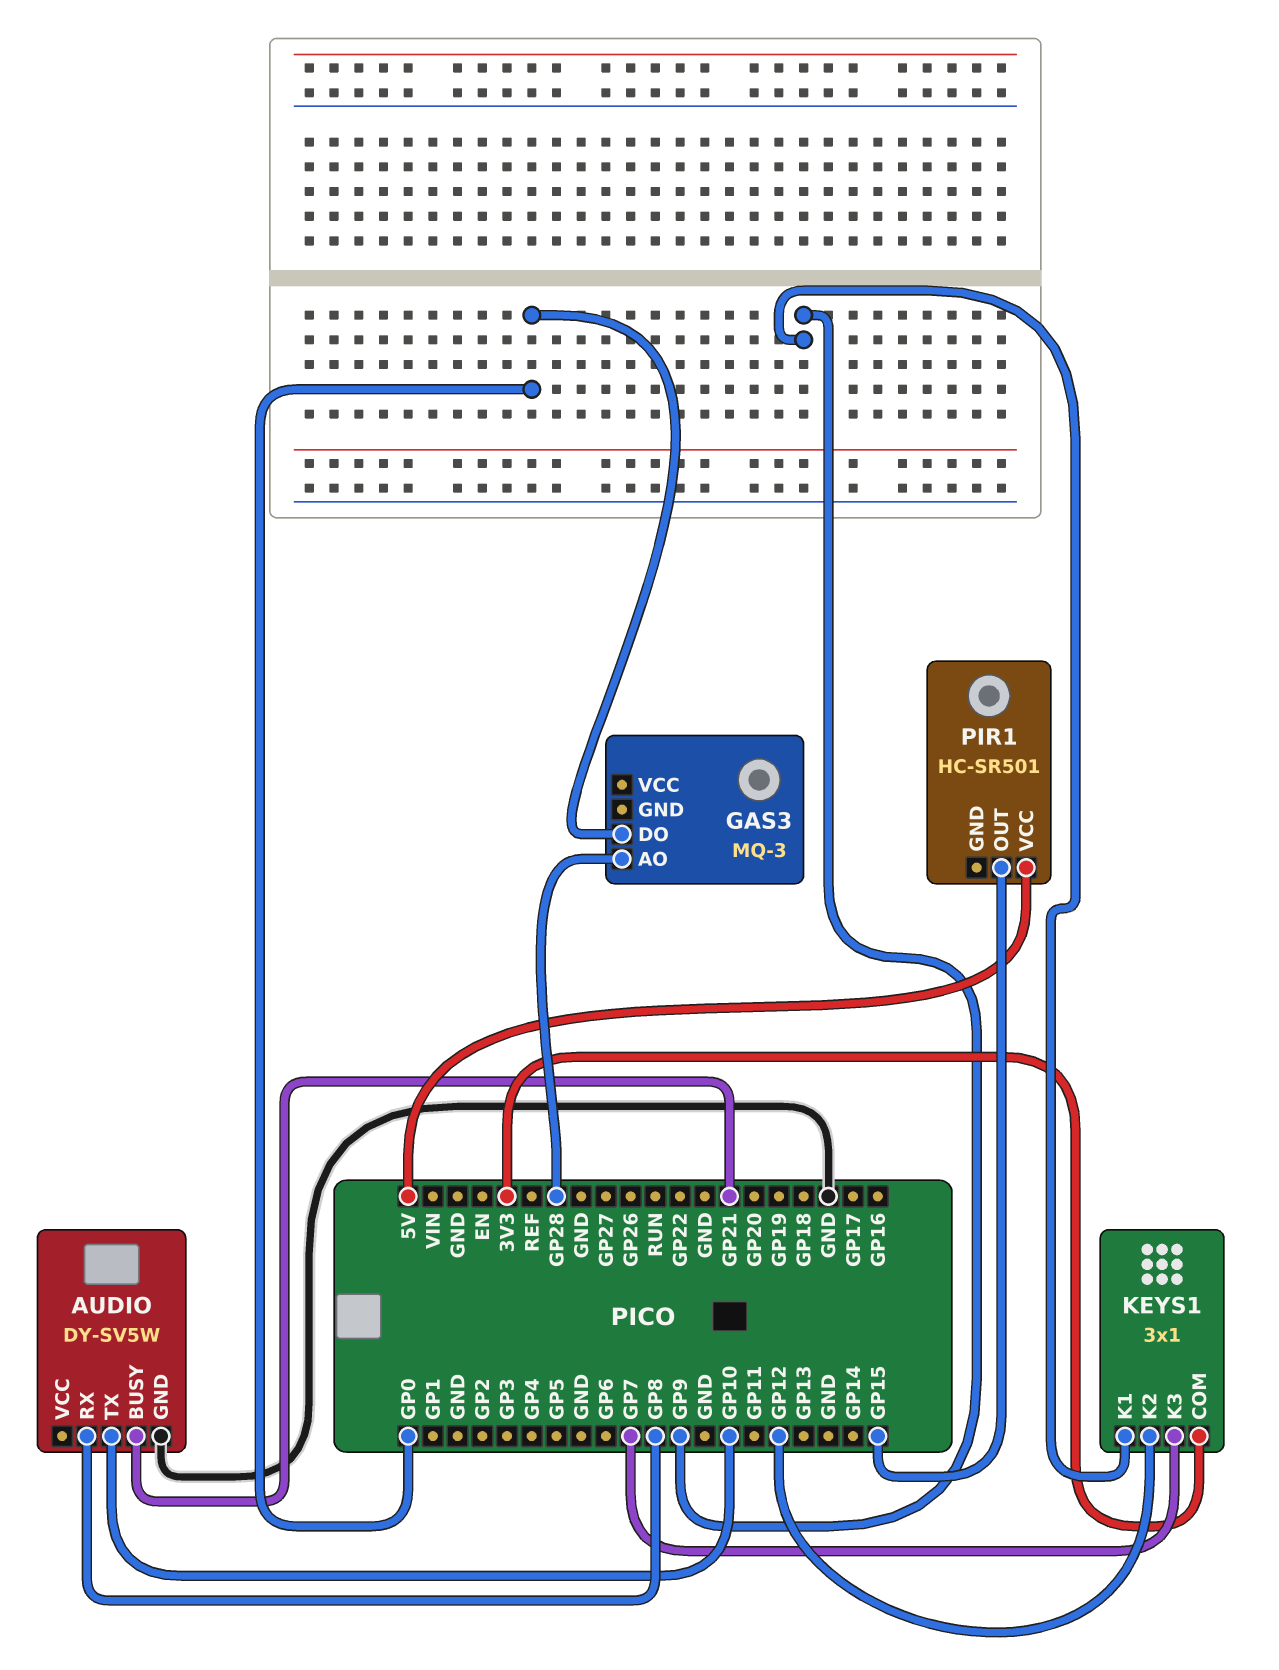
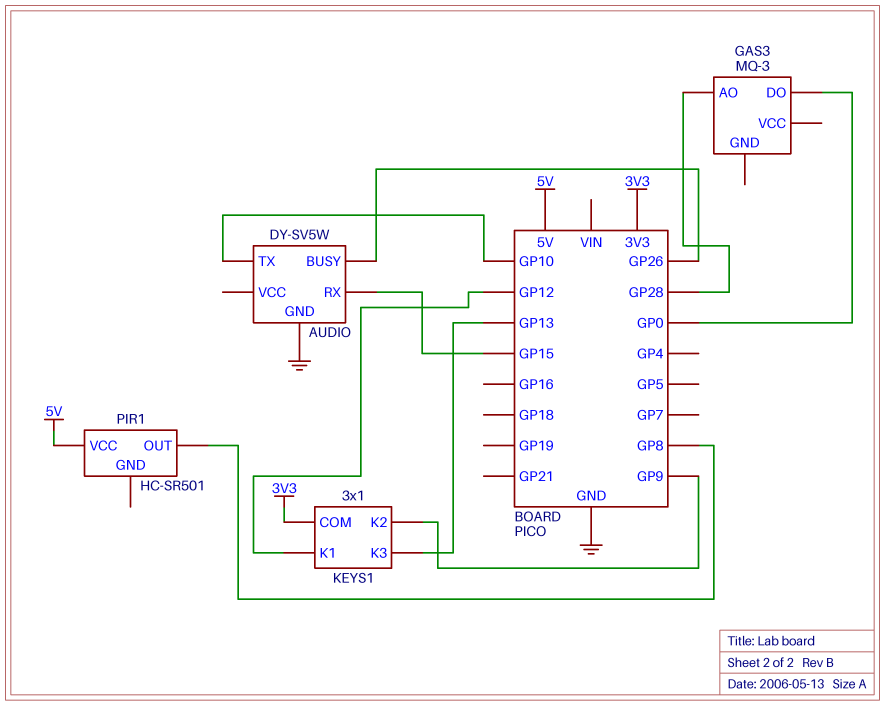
AUDIO pin BUSY: GP21 -> GP26
AUDIO pin RX: GP8 -> GP15
KEYS1 pin K1: GP9 -> GP12
KEYS1 pin K2: GP12 -> GP9
KEYS1 pin K3: GP7 -> GP13
PIR1 pin OUT: GP15 -> GP8

